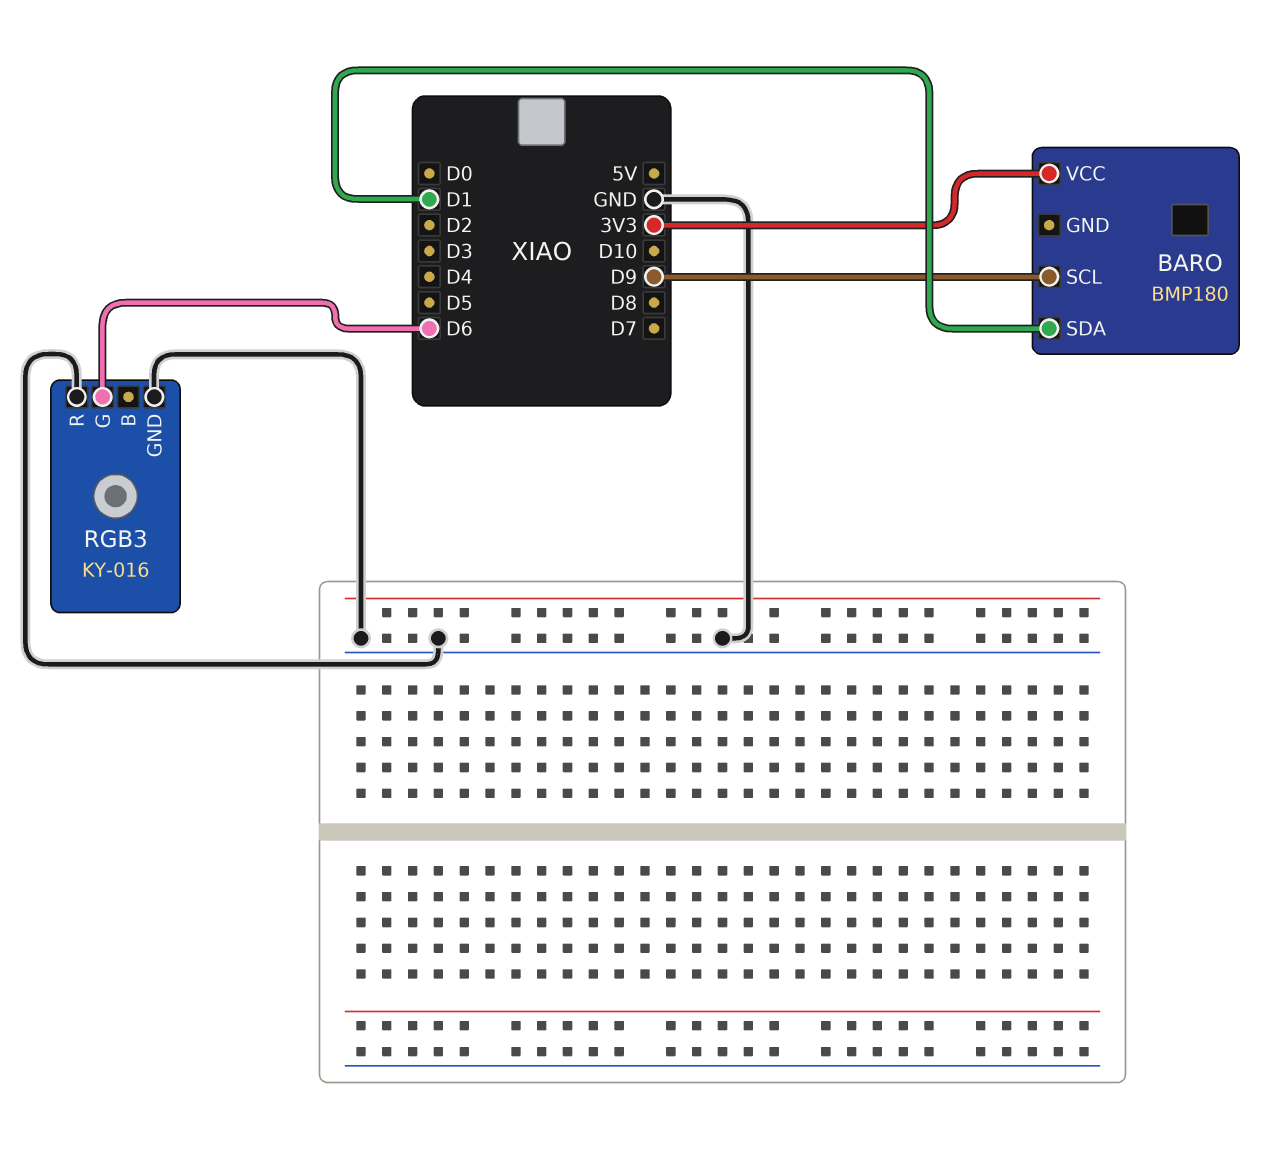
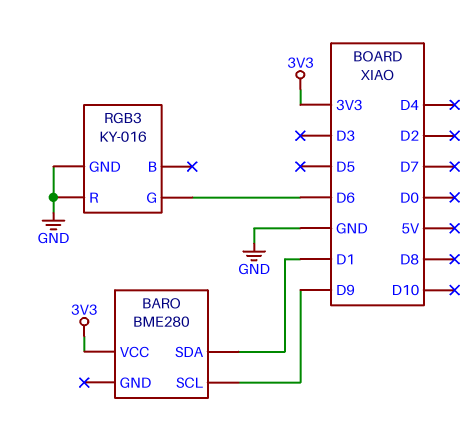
BARO: BMP180 -> BME280

